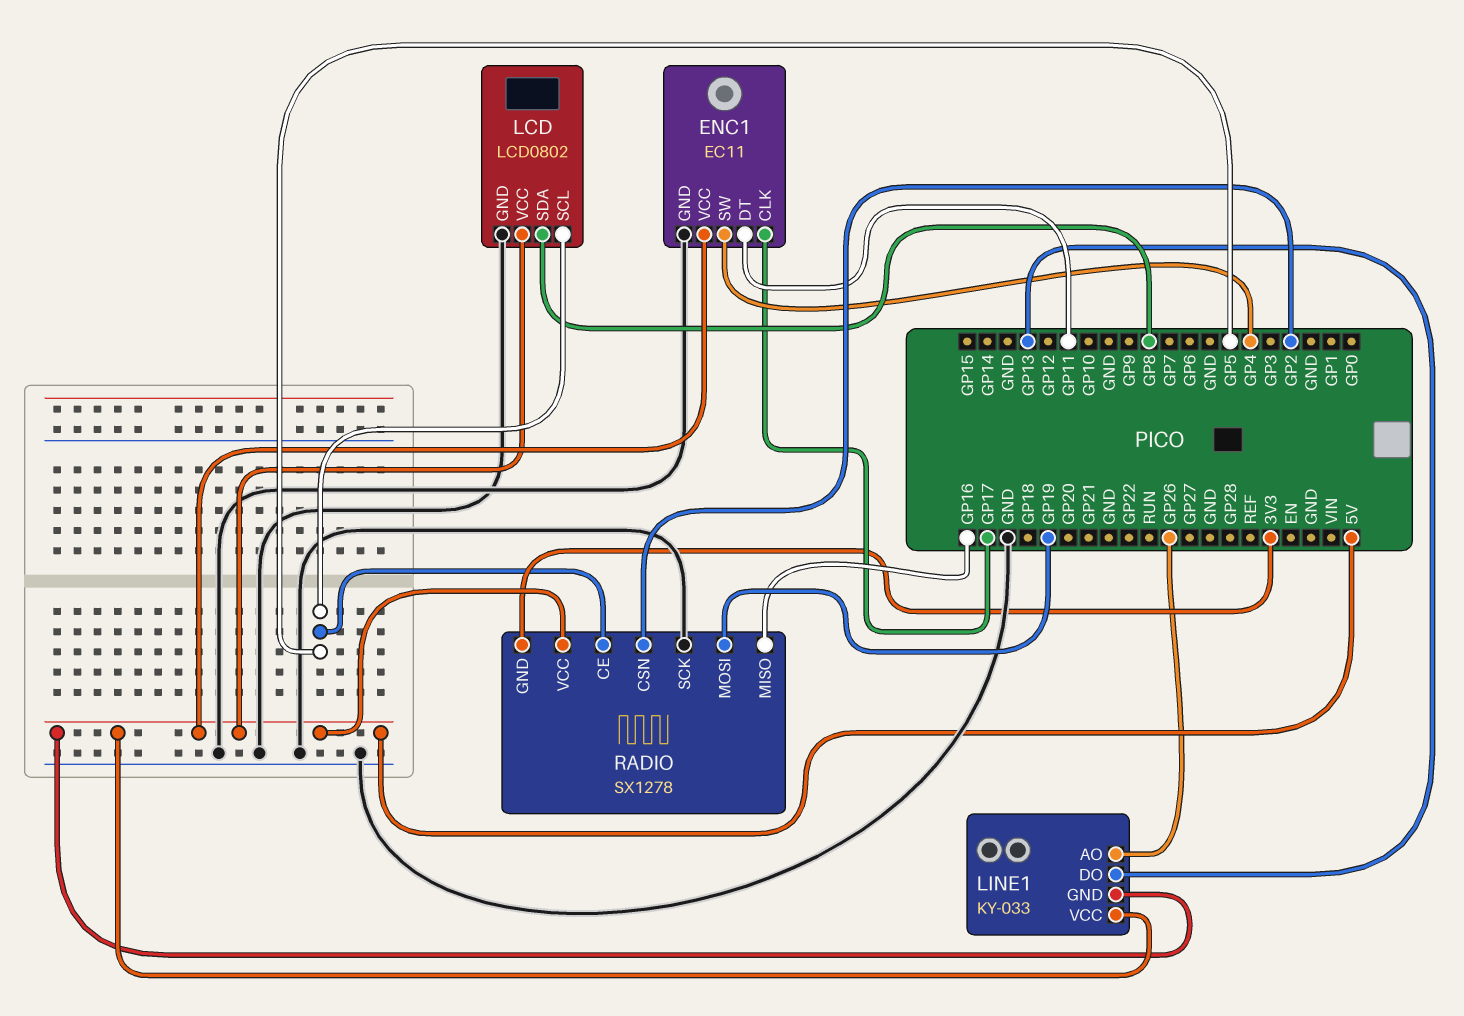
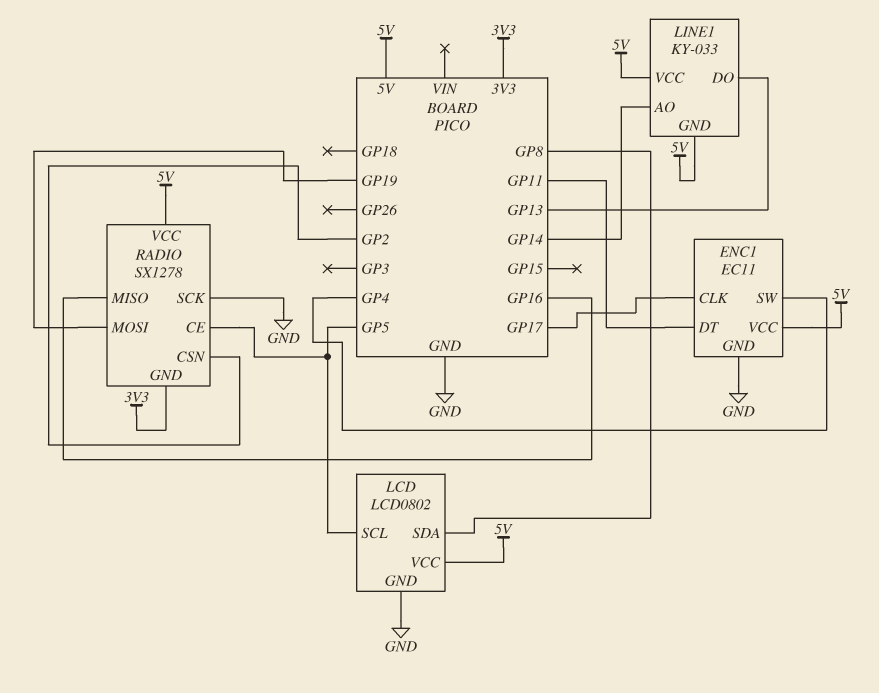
LINE1 pin AO: GP26 -> GP14

